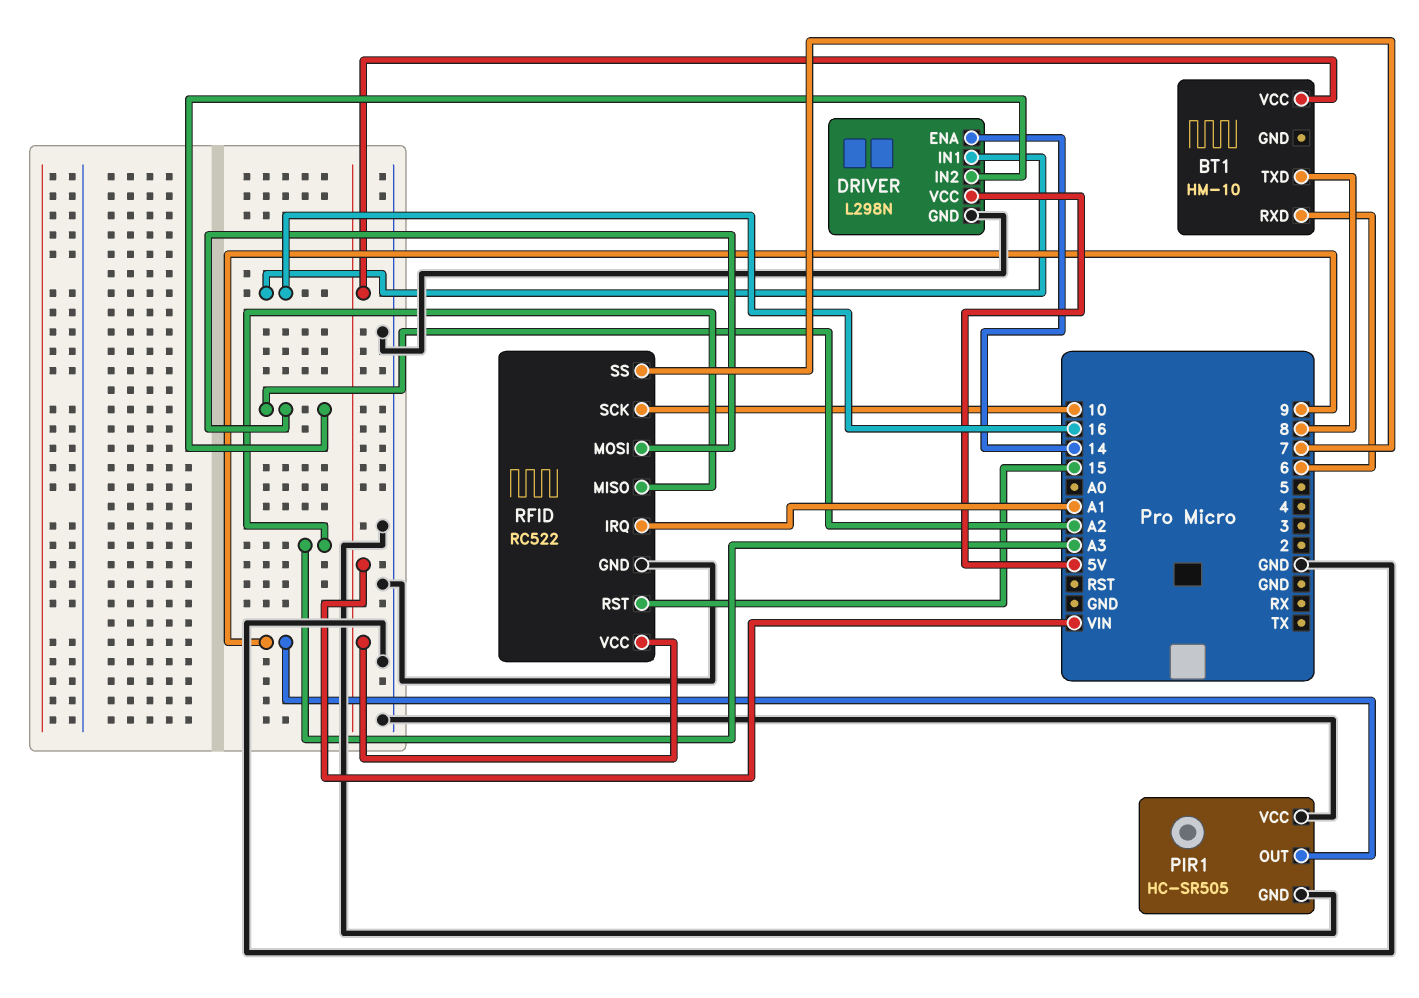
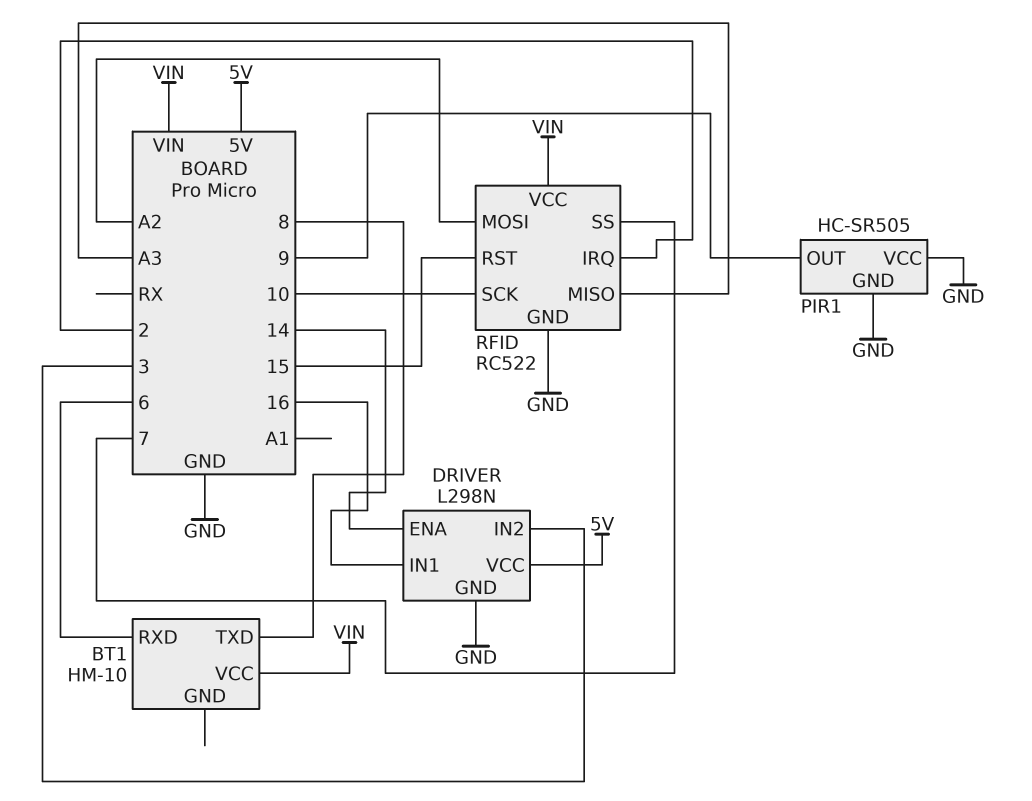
DRIVER pin IN2: A2 -> 3
RFID pin IRQ: A1 -> 2

